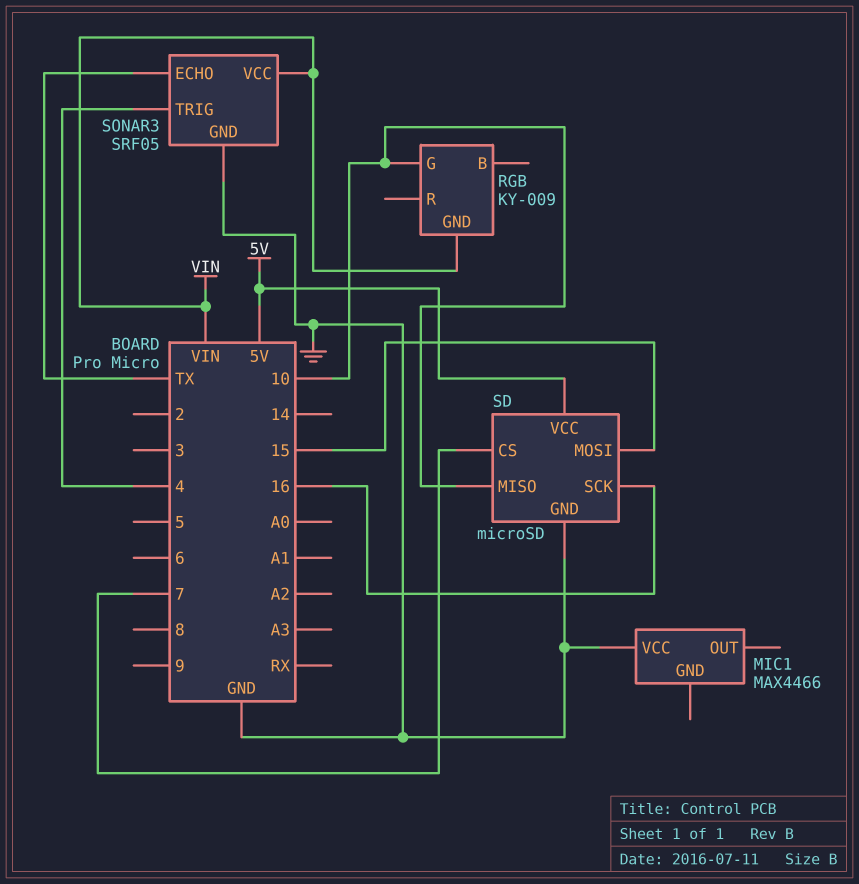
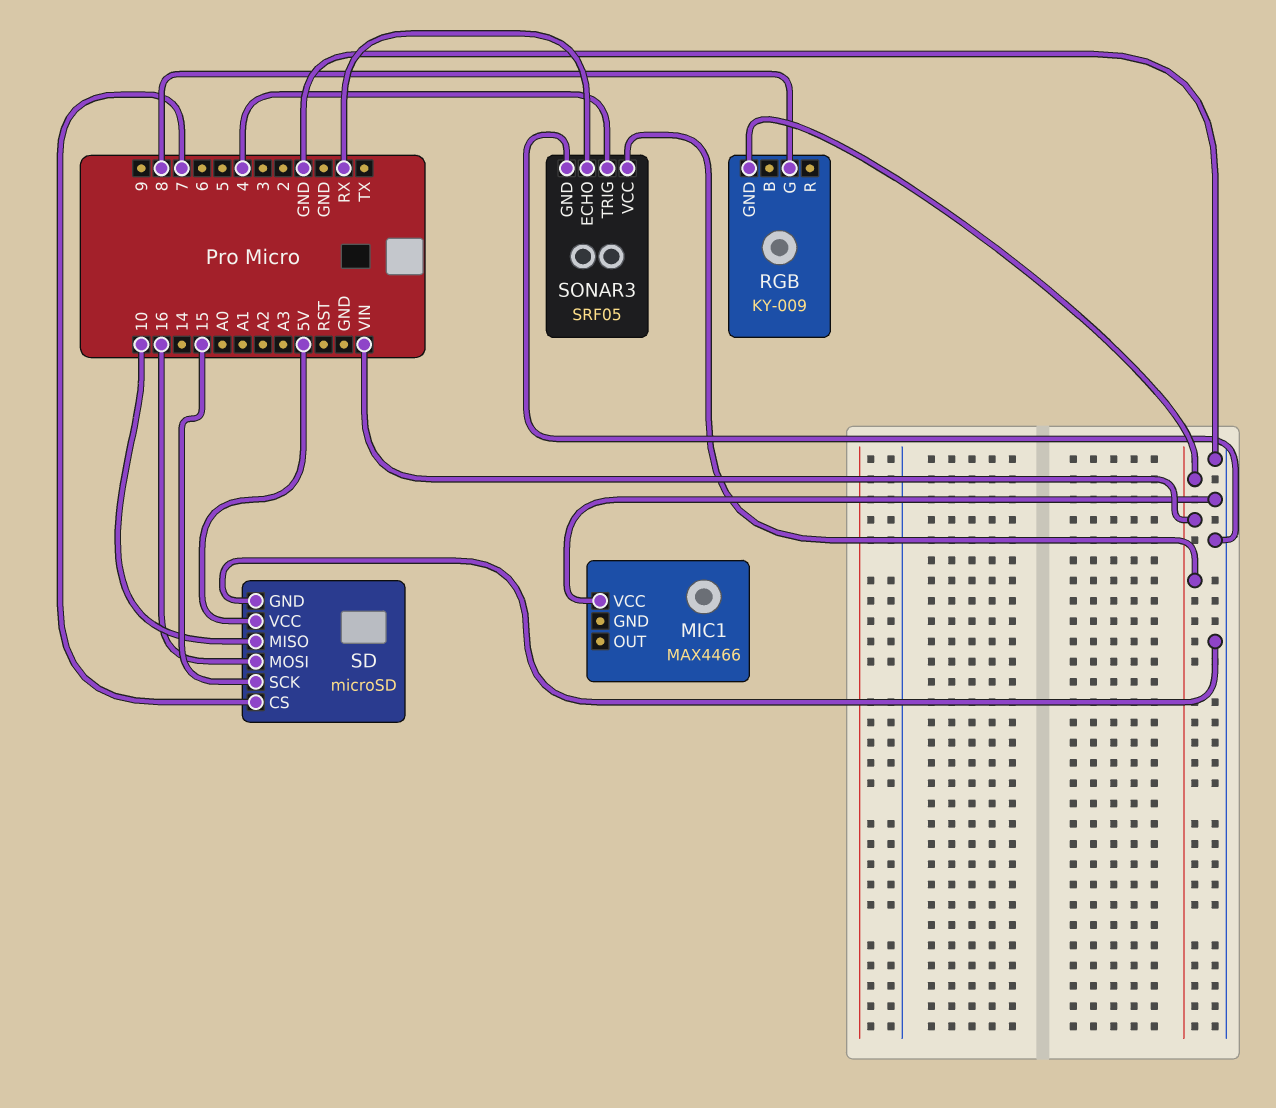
RGB pin G: 10 -> 8
SD pin MOSI: 15 -> 16
SD pin SCK: 16 -> 15
SONAR3 pin ECHO: TX -> RX

